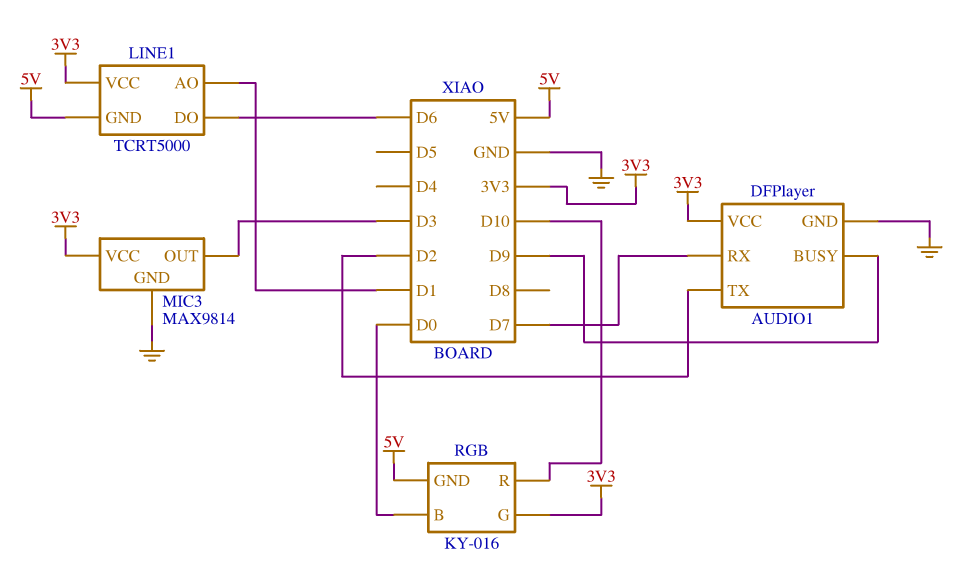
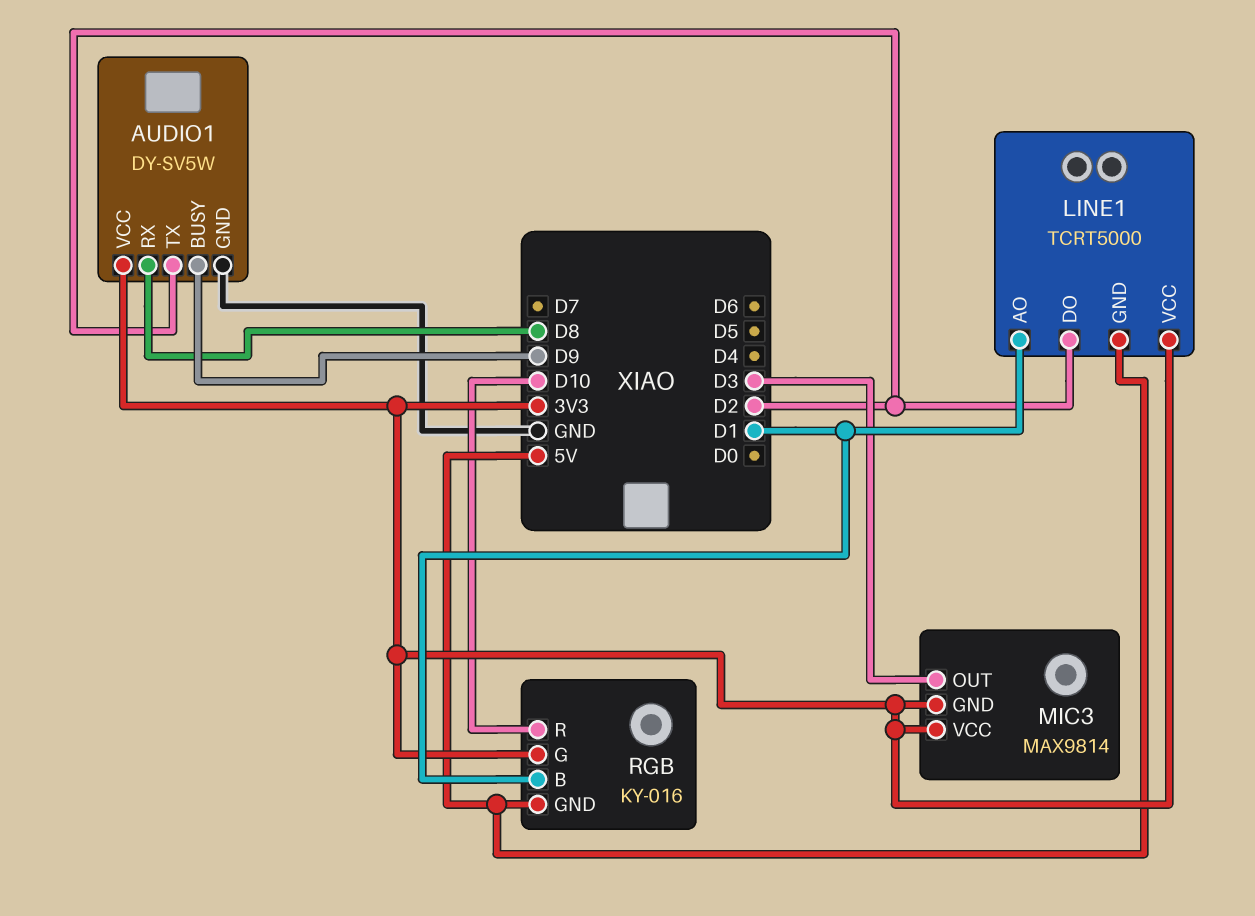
AUDIO1: DFPlayer -> DY-SV5W
AUDIO1 pin RX: D7 -> D8
LINE1 pin DO: D6 -> D2
MIC3 pin GND: GND -> 3V3
RGB pin B: D0 -> D1

